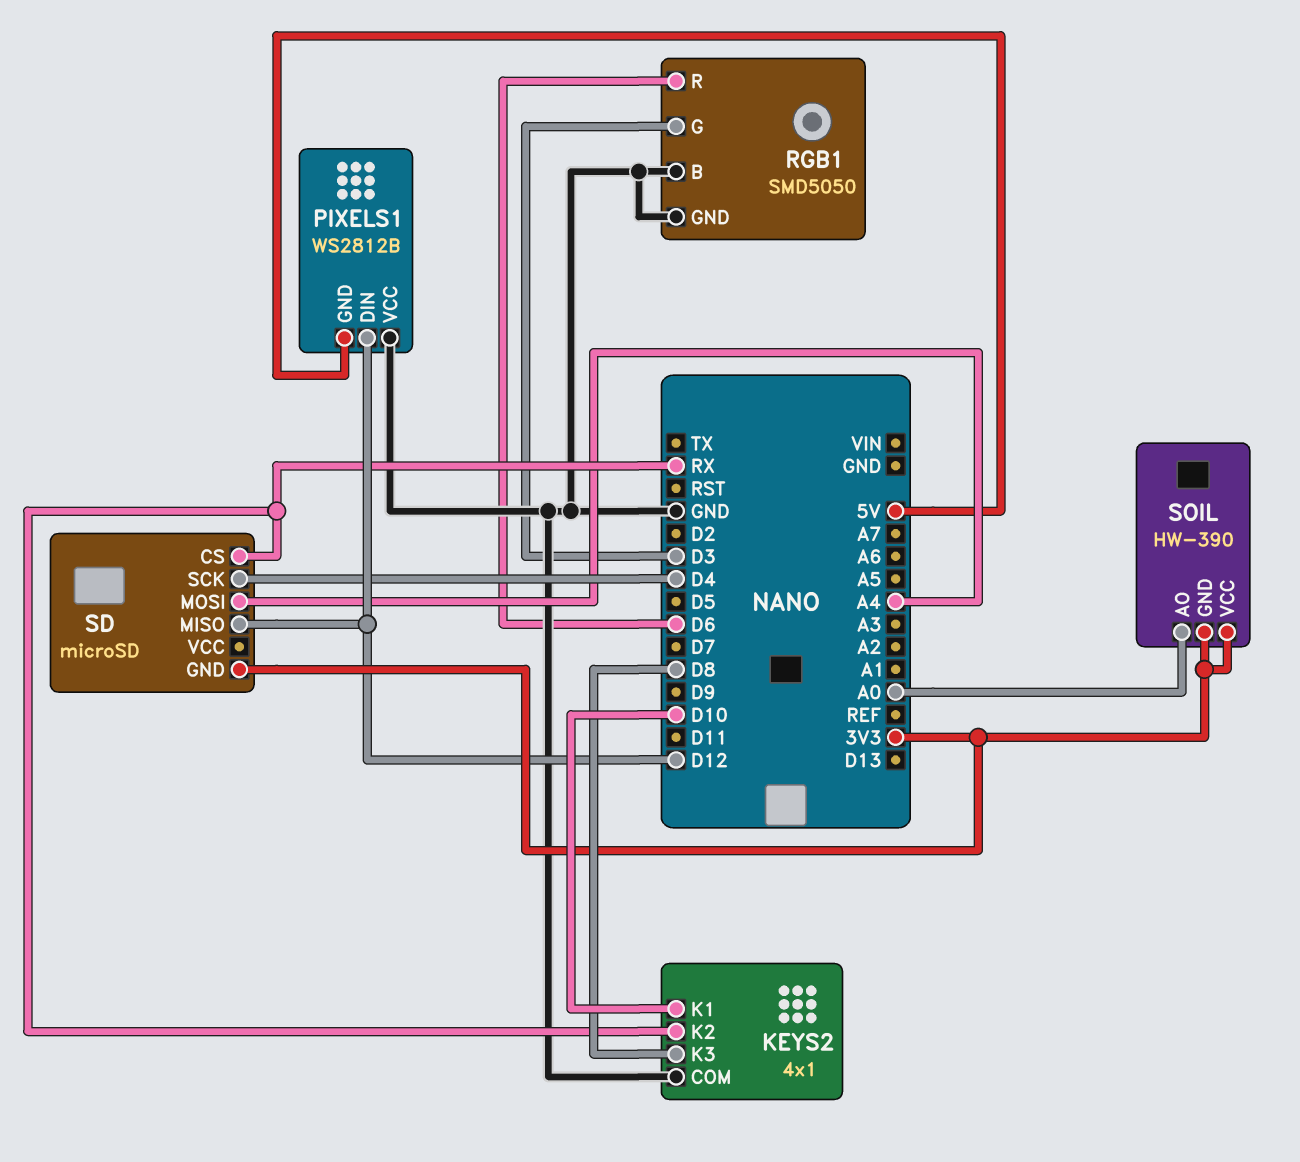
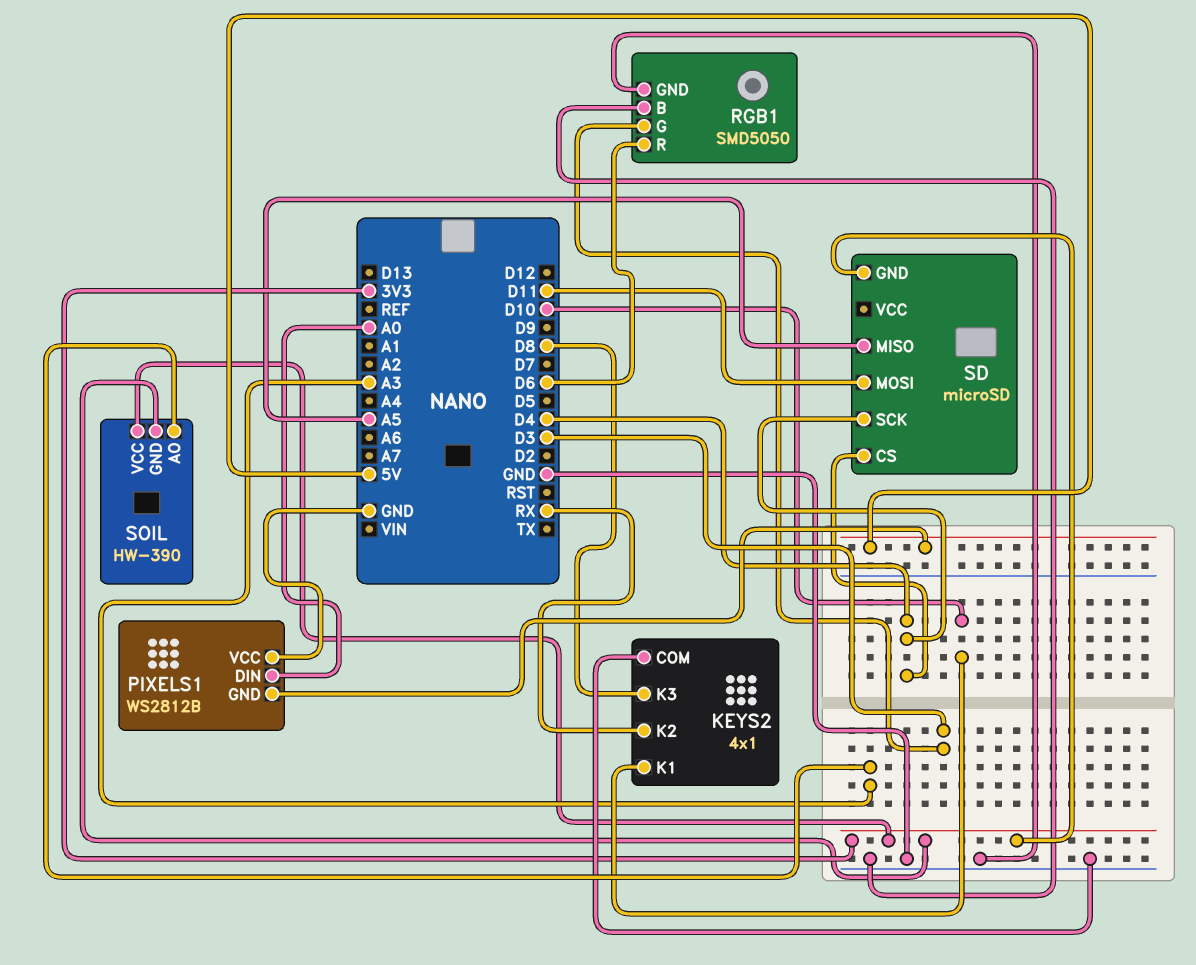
PIXELS1 pin DIN: D12 -> A0
SD pin CS: RX -> D4
SD pin MISO: D12 -> A5
SD pin MOSI: A4 -> D11
SOIL pin AO: A0 -> A3

